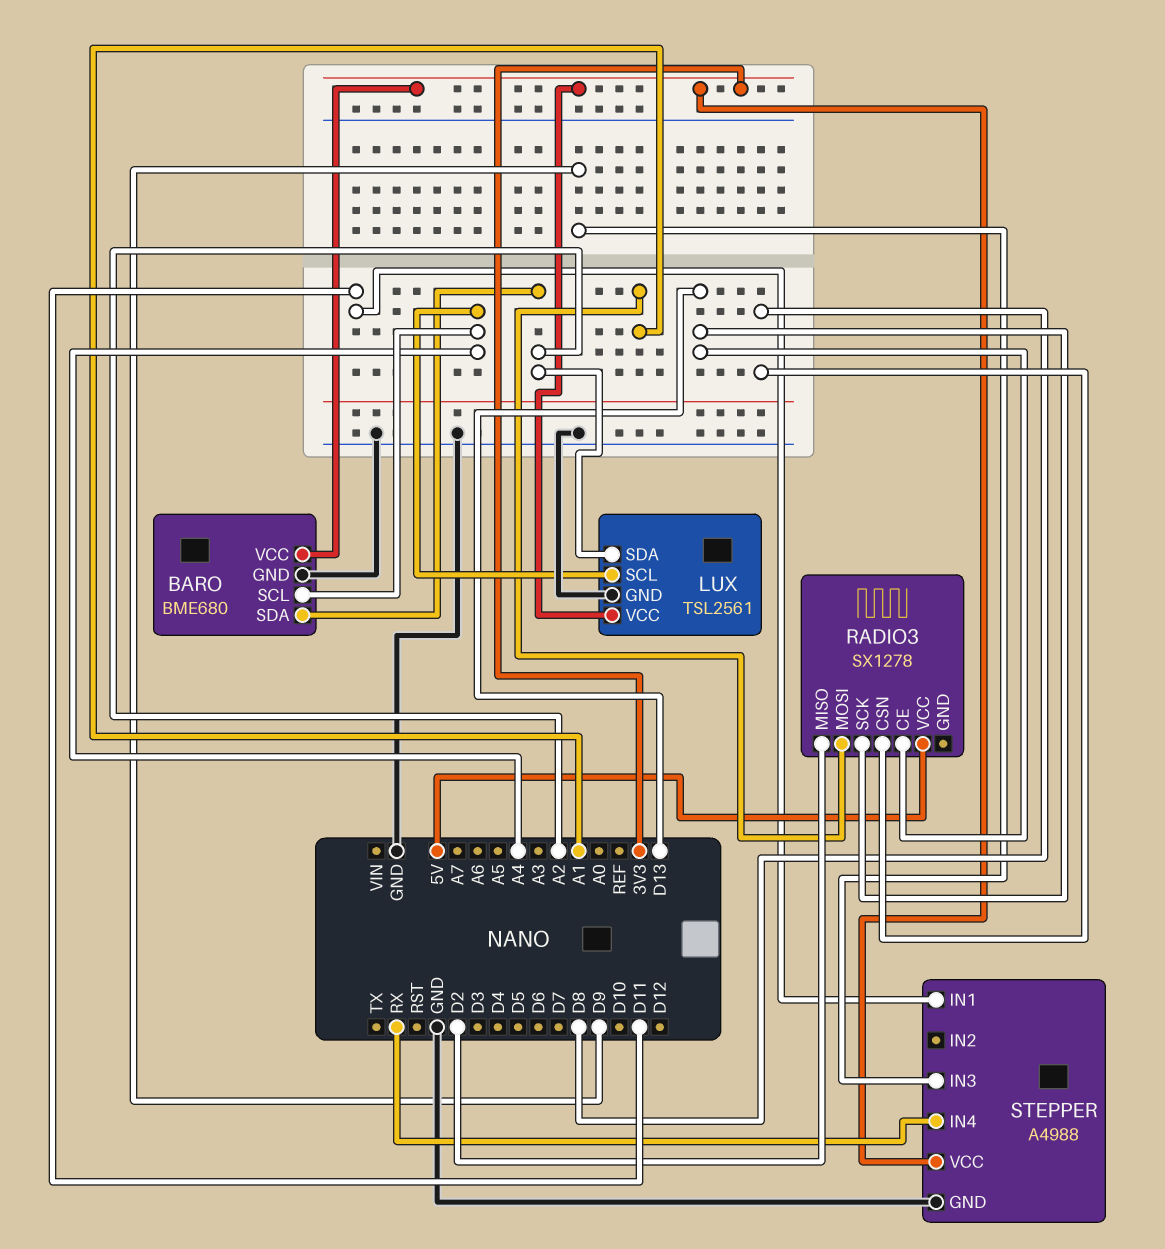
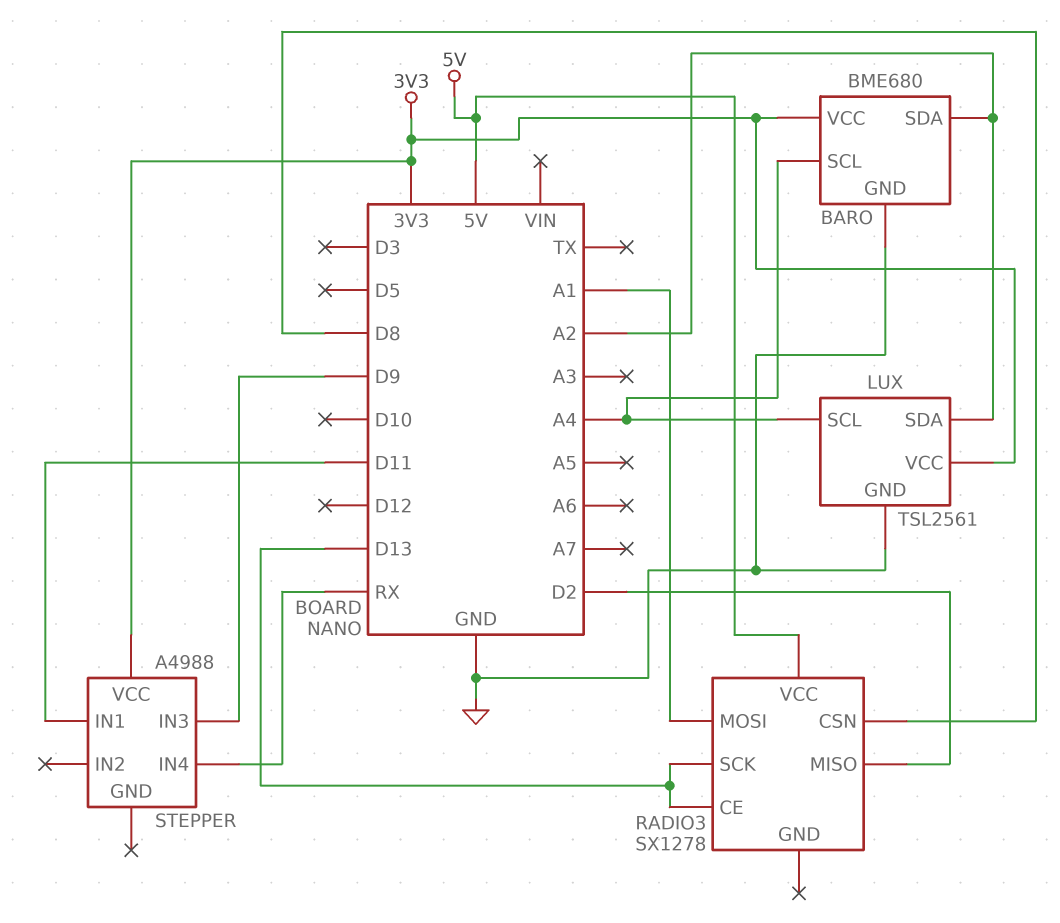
STEPPER pin GND: GND -> none

